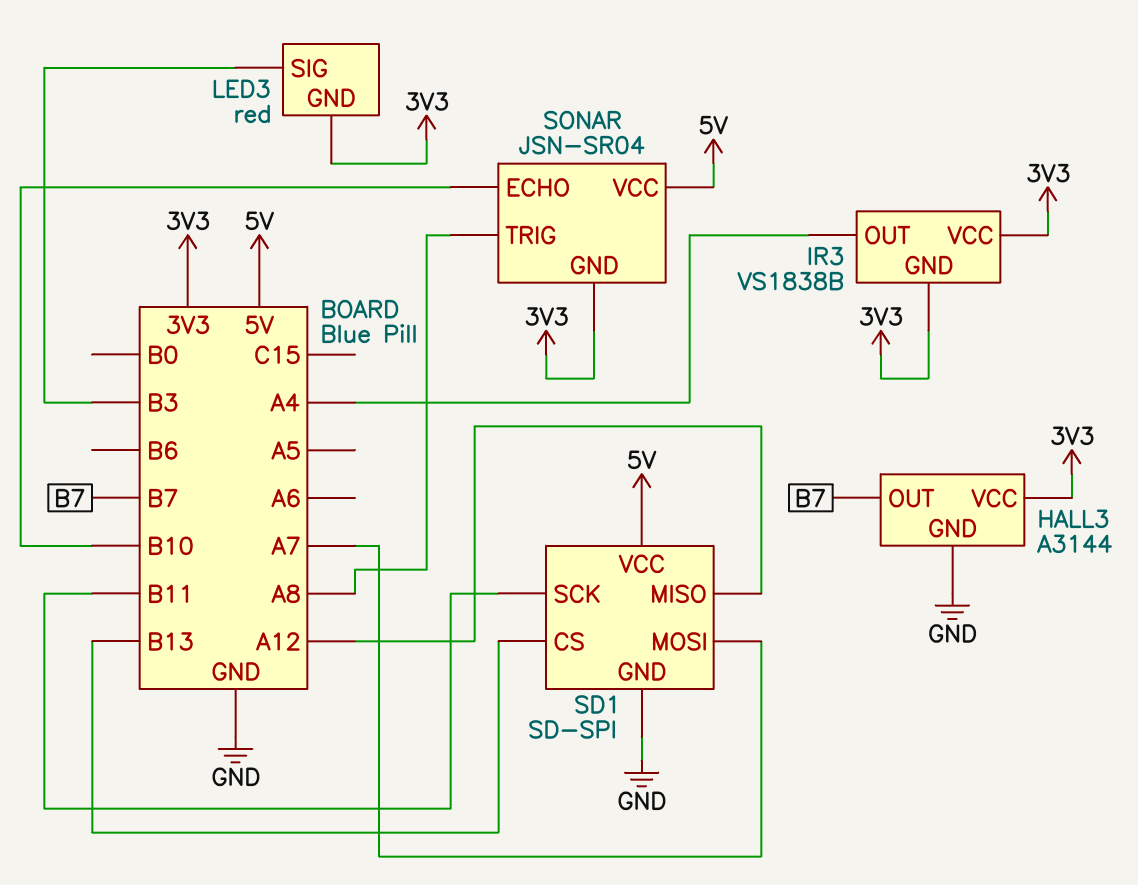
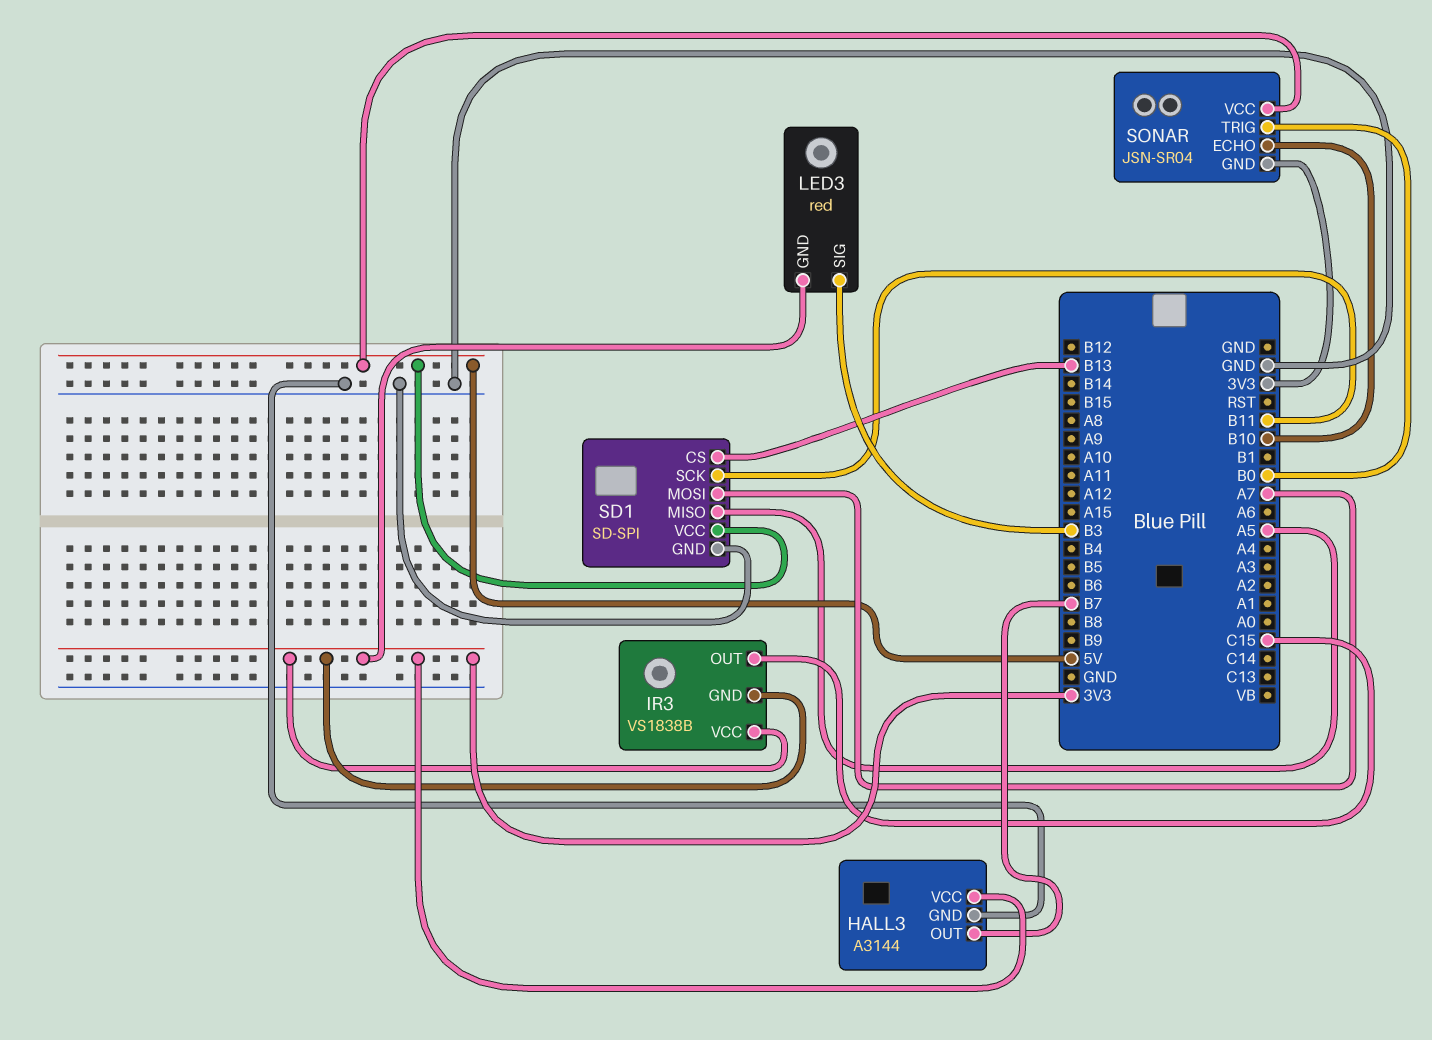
IR3 pin OUT: A4 -> C15
SD1 pin MISO: A12 -> A5
SONAR pin TRIG: A8 -> B0

